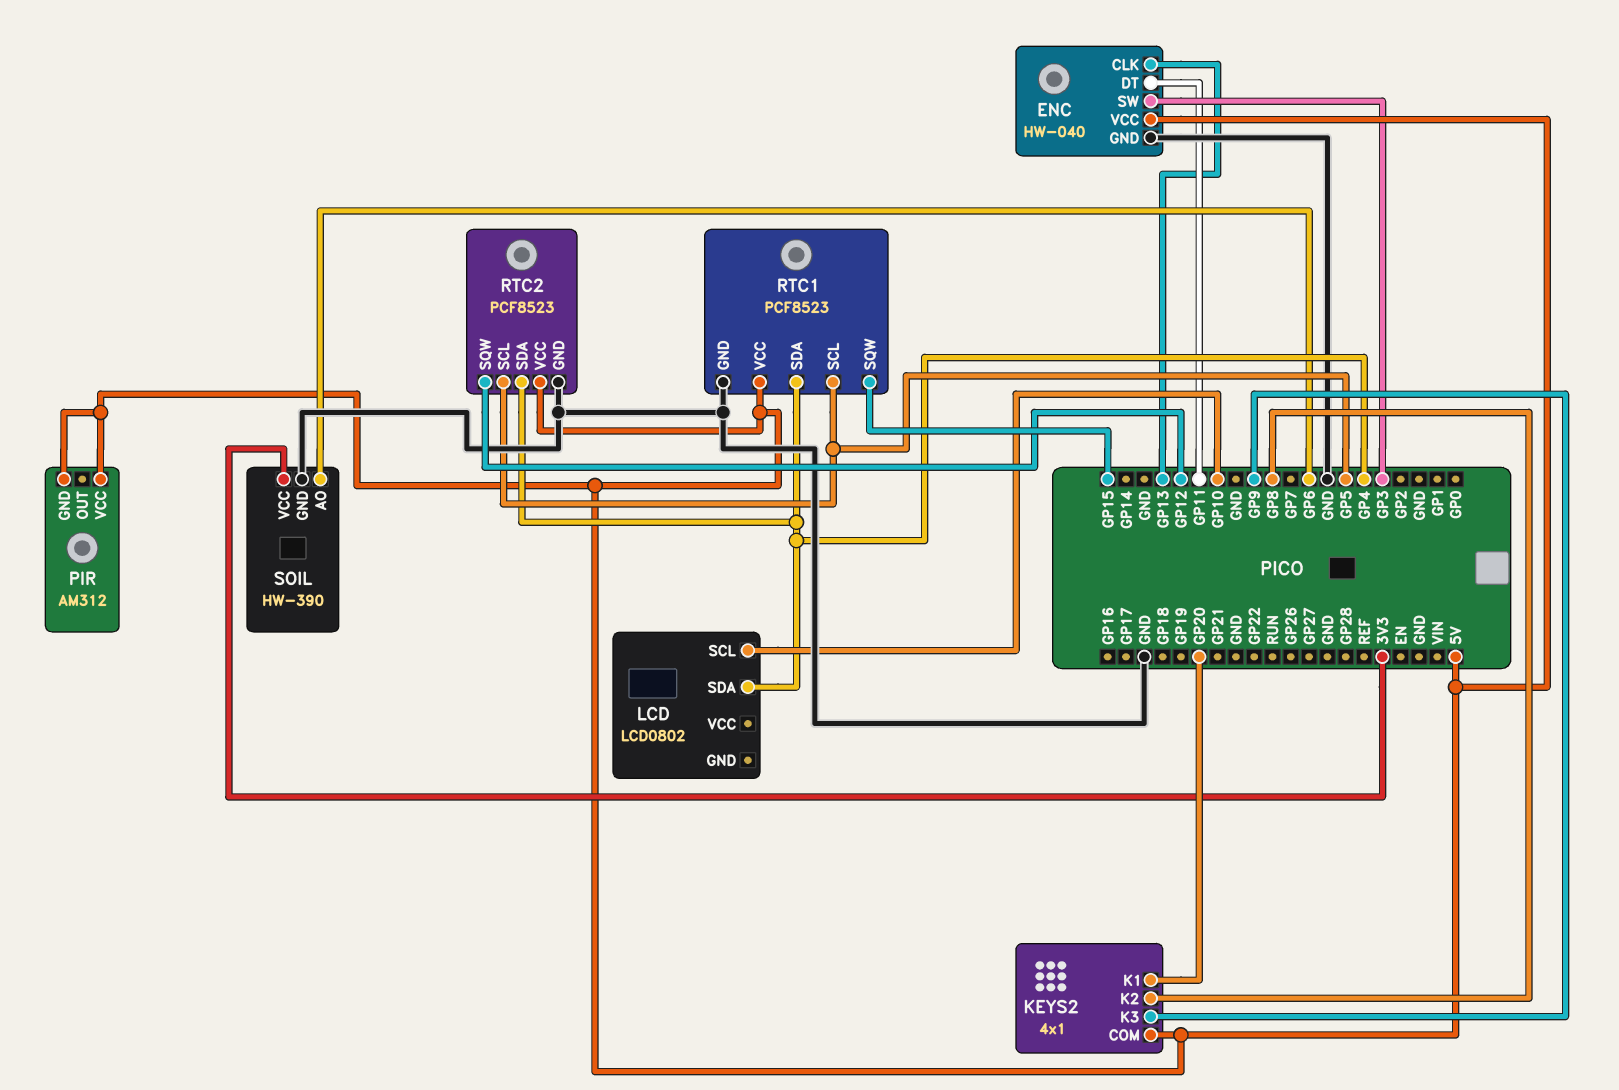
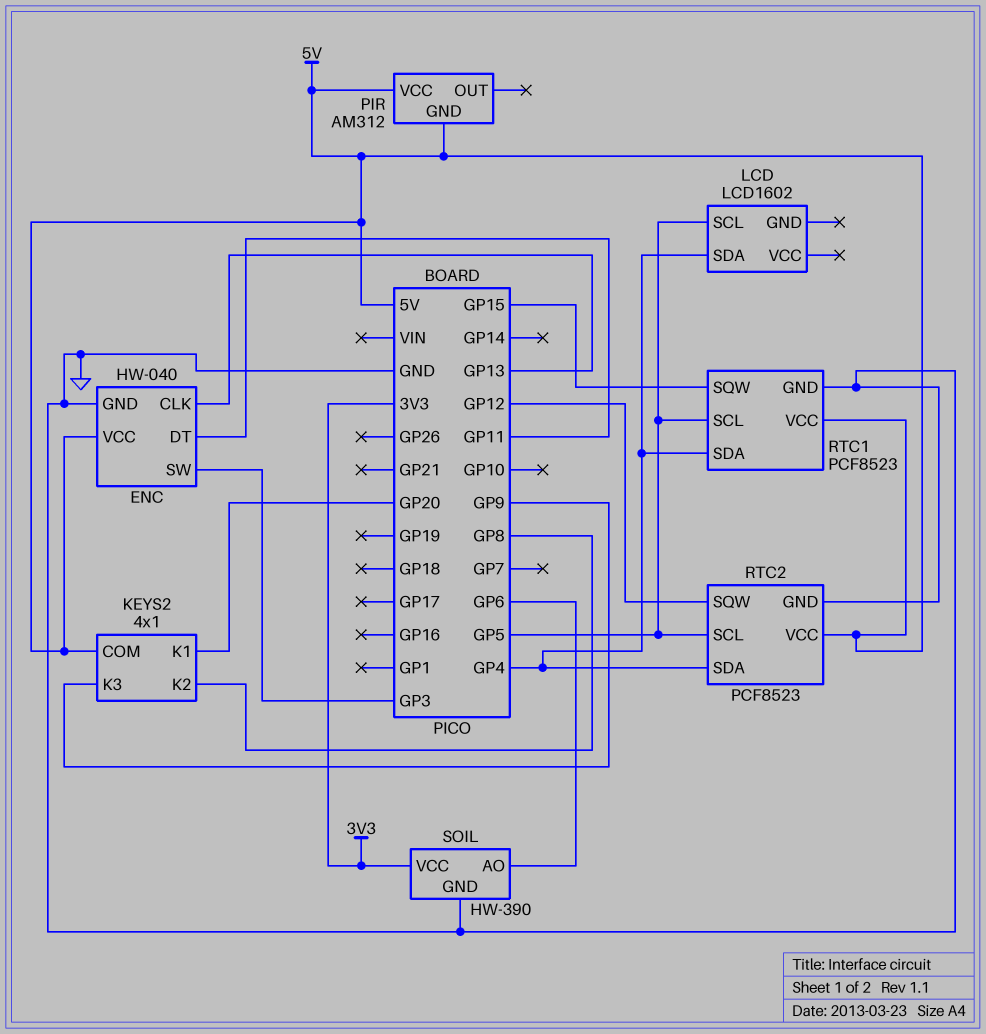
LCD: LCD0802 -> LCD1602
LCD pin SCL: GP10 -> GP5

